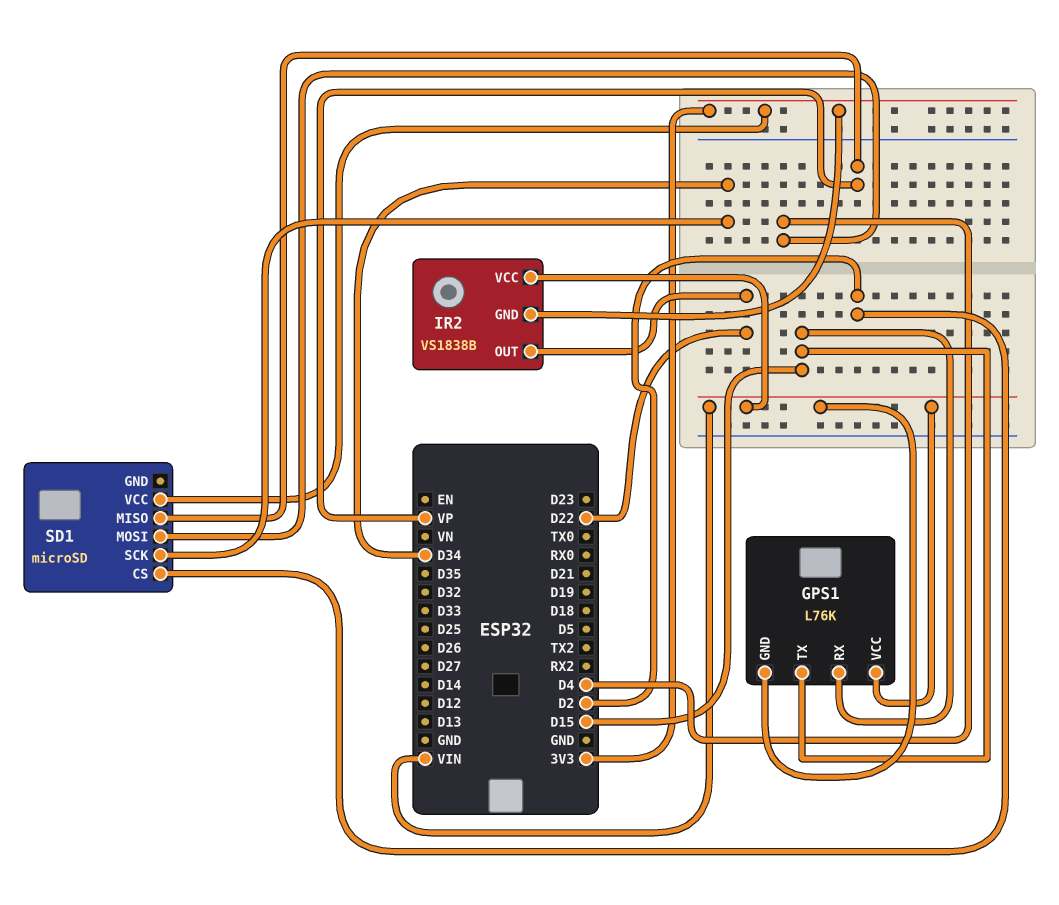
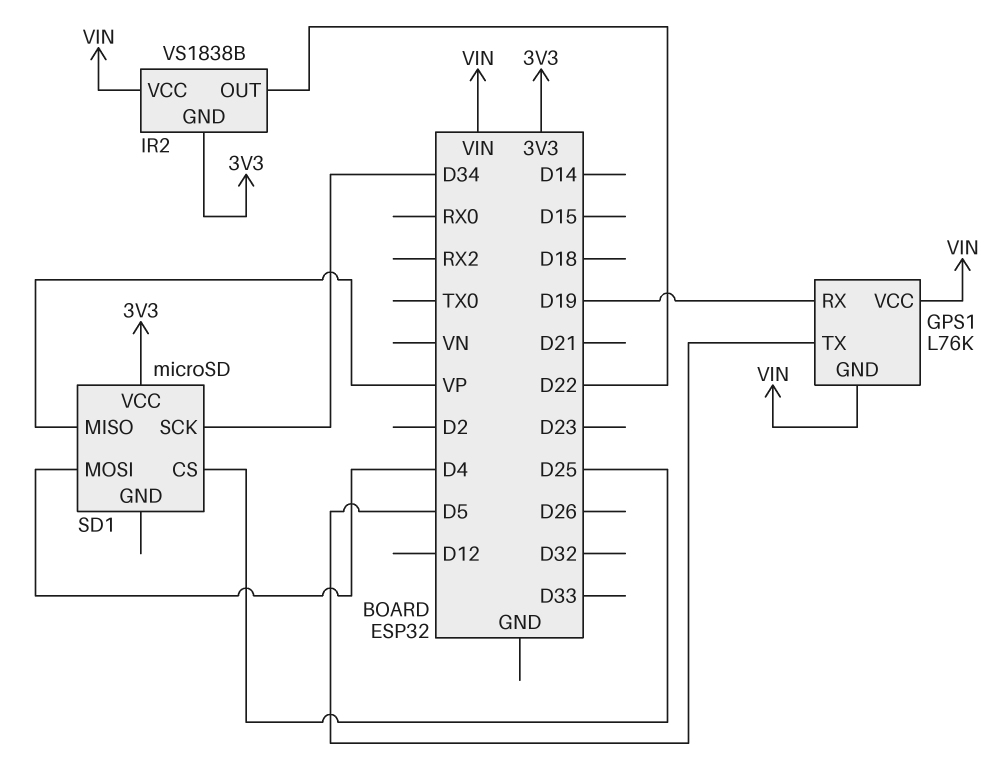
GPS1 pin RX: D15 -> D19
GPS1 pin TX: D15 -> D5
SD1 pin CS: D2 -> D25

